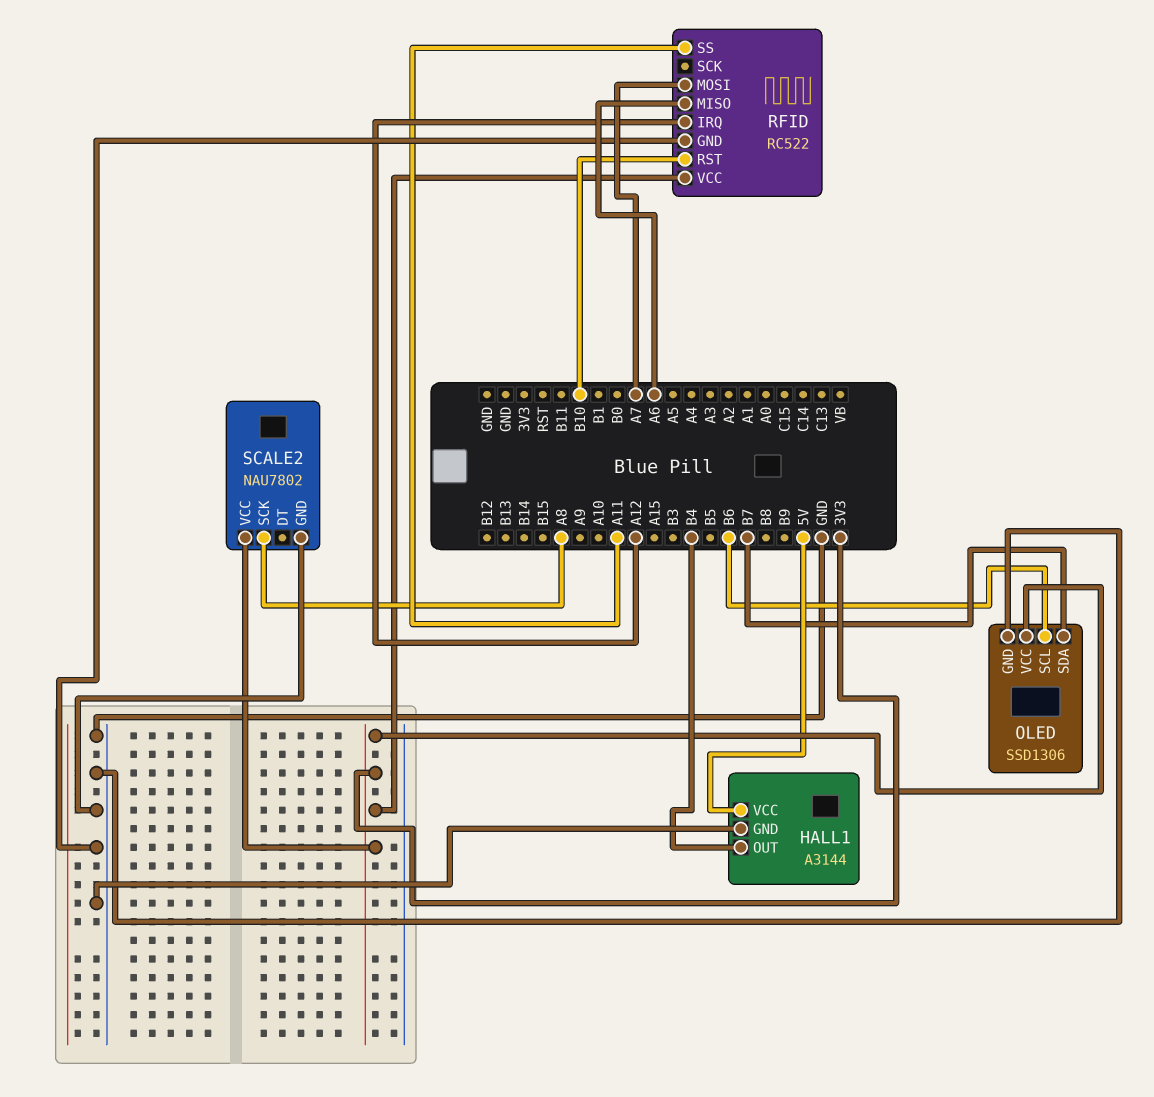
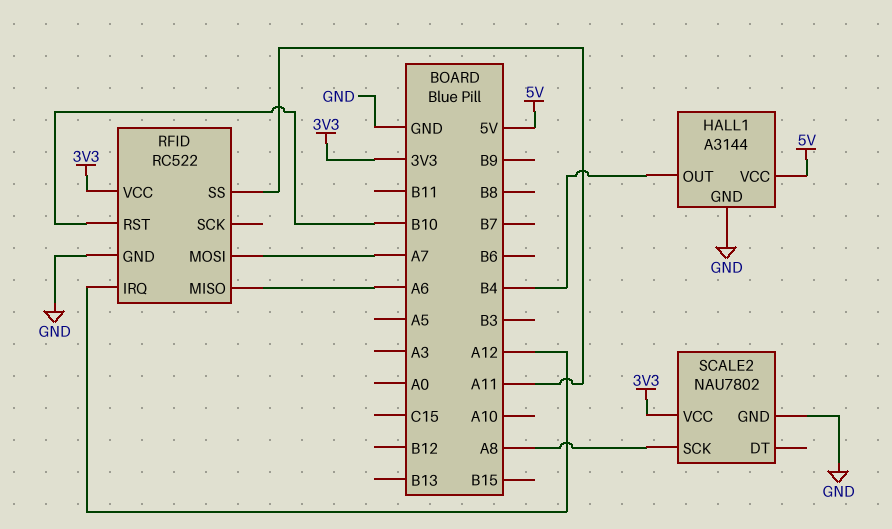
OLED: SSD1306 -> none
OLED pin GND: GND -> none
OLED pin SCL: B6 -> none
OLED pin SDA: B7 -> none
OLED pin VCC: 3V3 -> none

